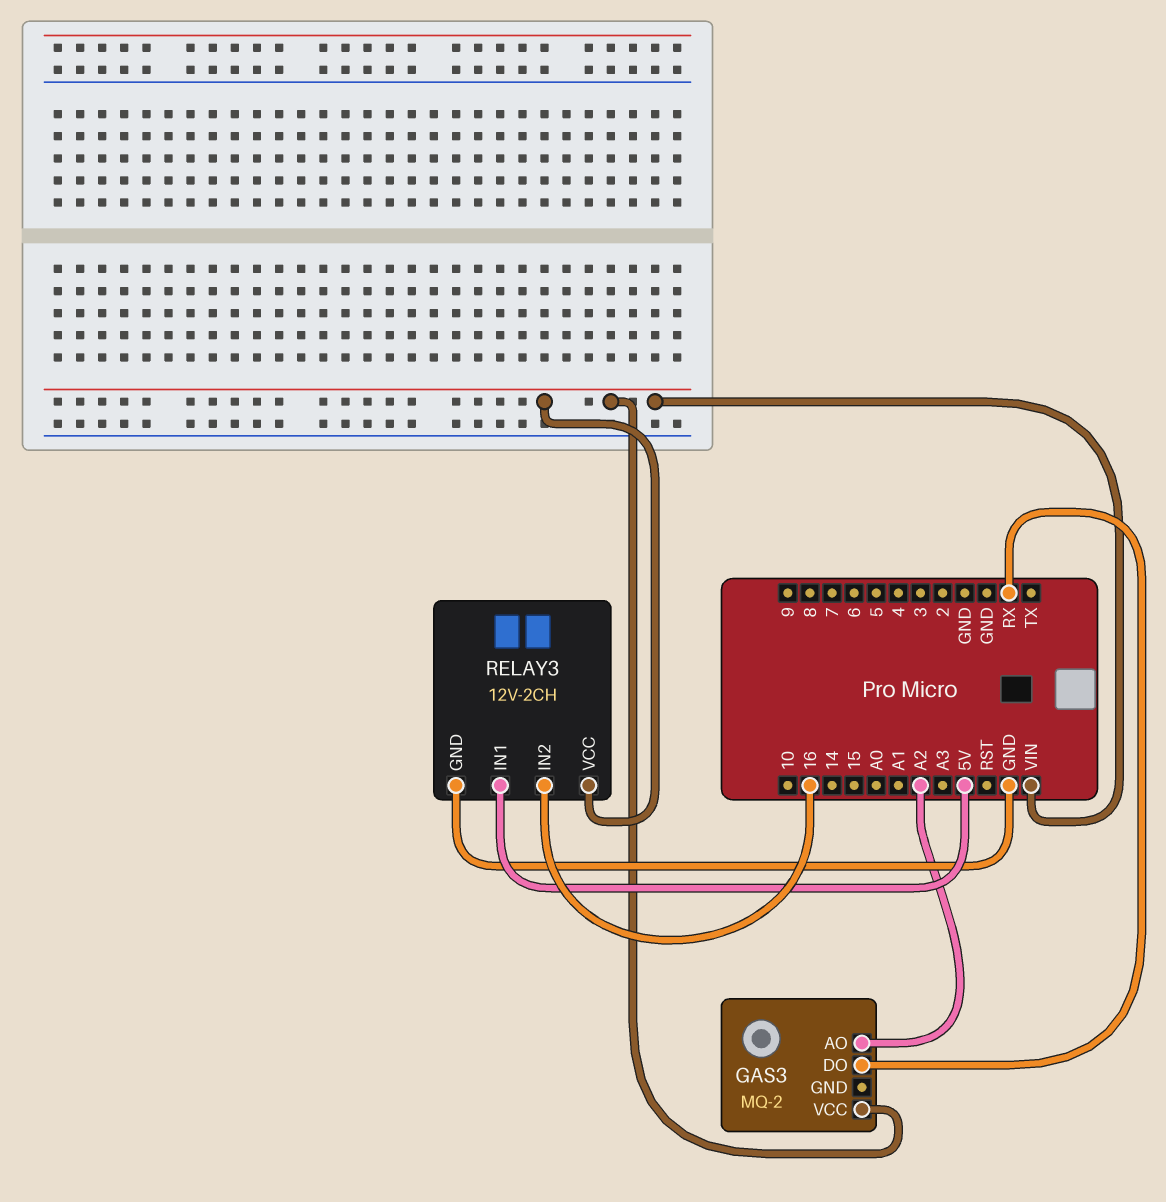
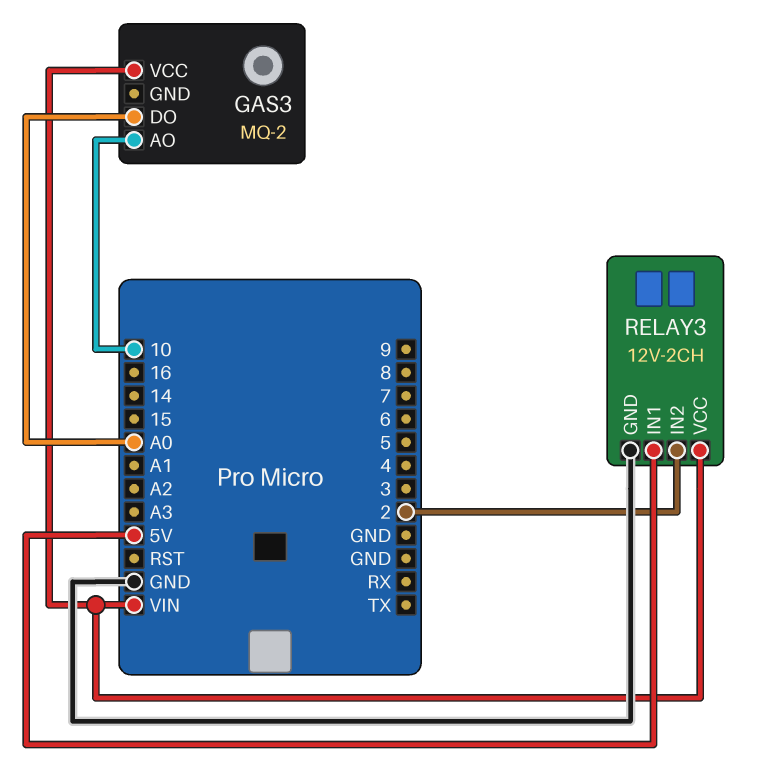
GAS3 pin AO: A2 -> 10
GAS3 pin DO: RX -> A0
RELAY3 pin IN2: 16 -> 2

